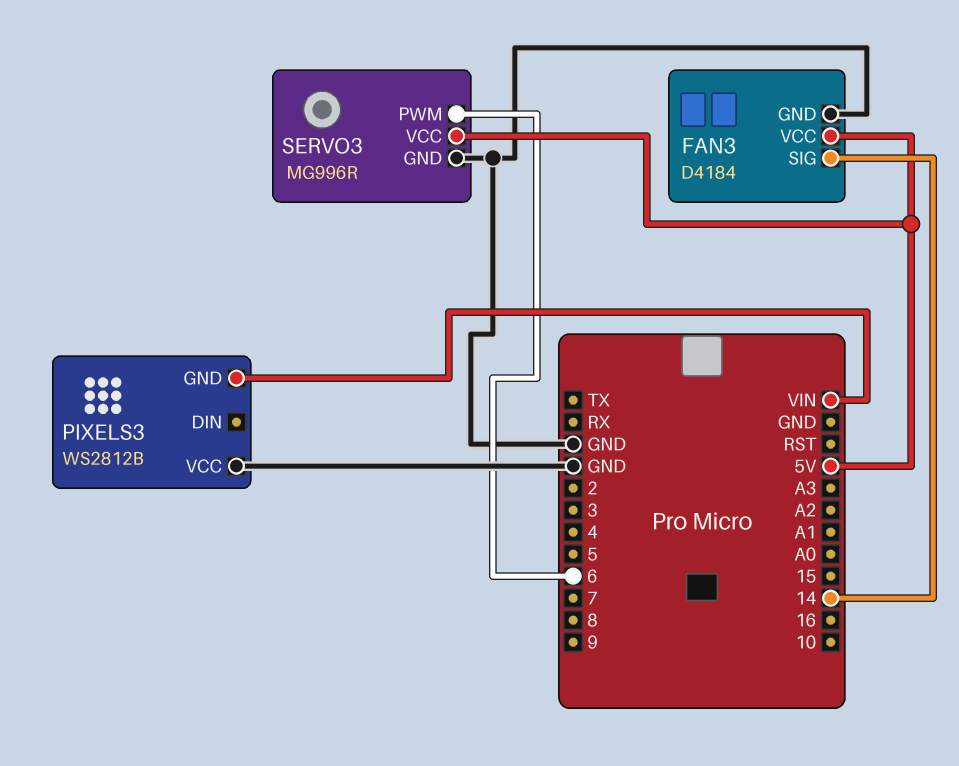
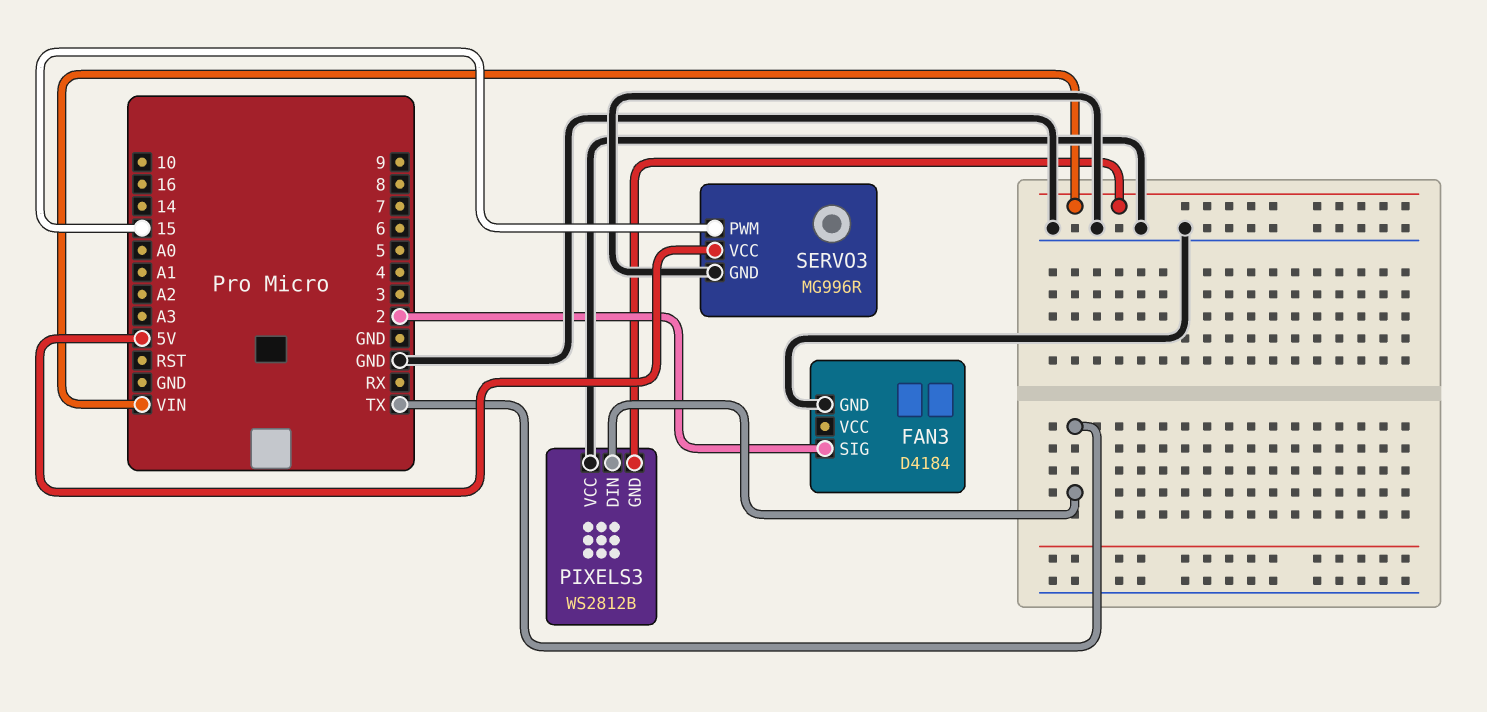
FAN3 pin SIG: 14 -> 2
FAN3 pin VCC: 5V -> none
PIXELS3 pin DIN: none -> TX
SERVO3 pin PWM: 6 -> 15

